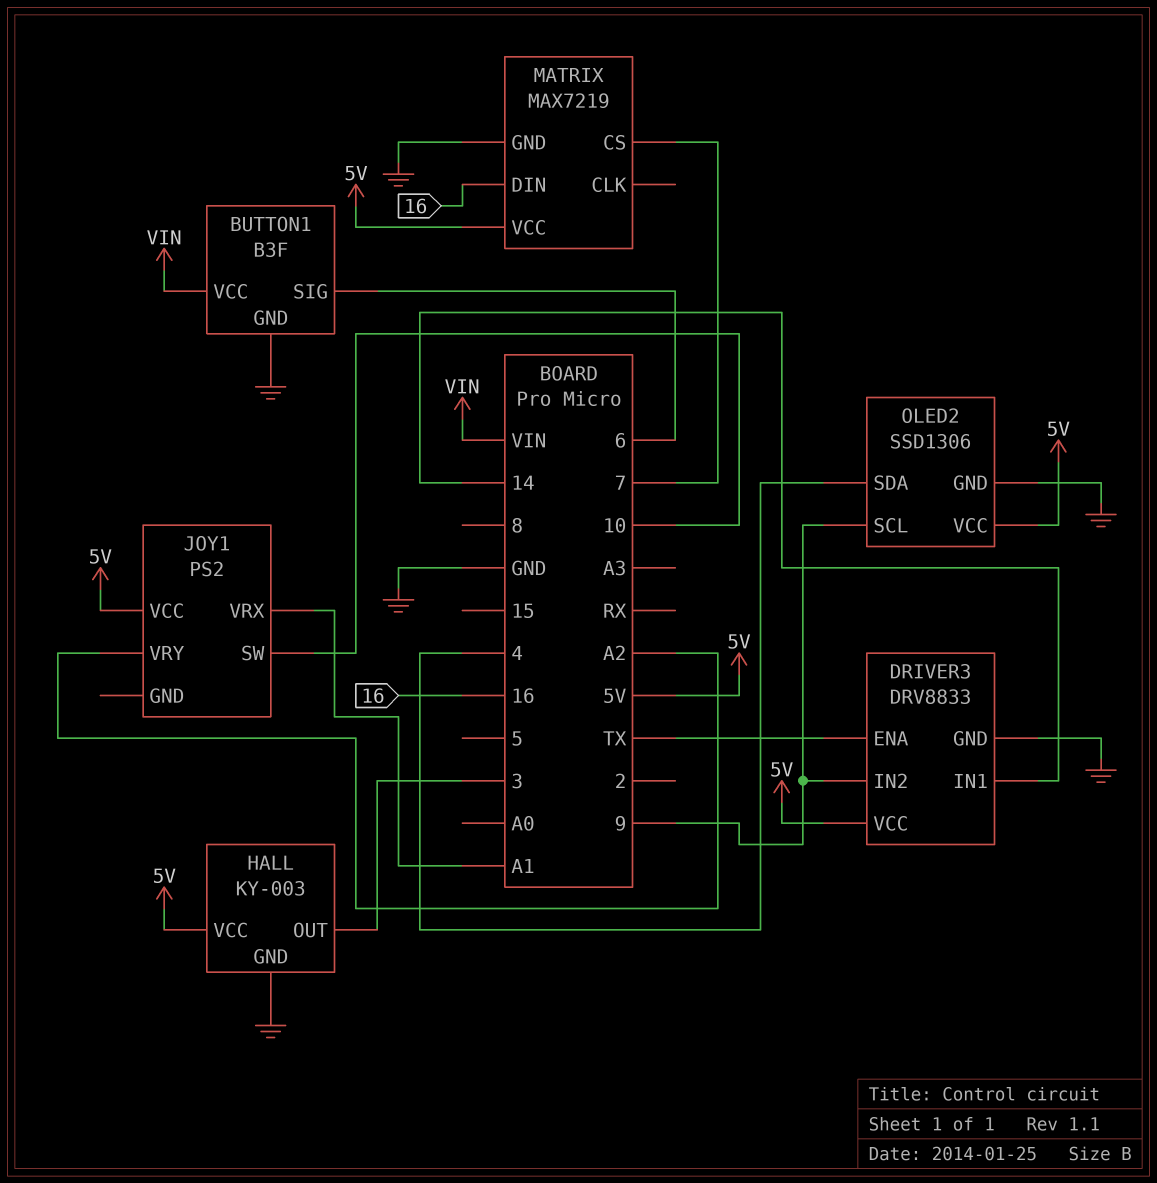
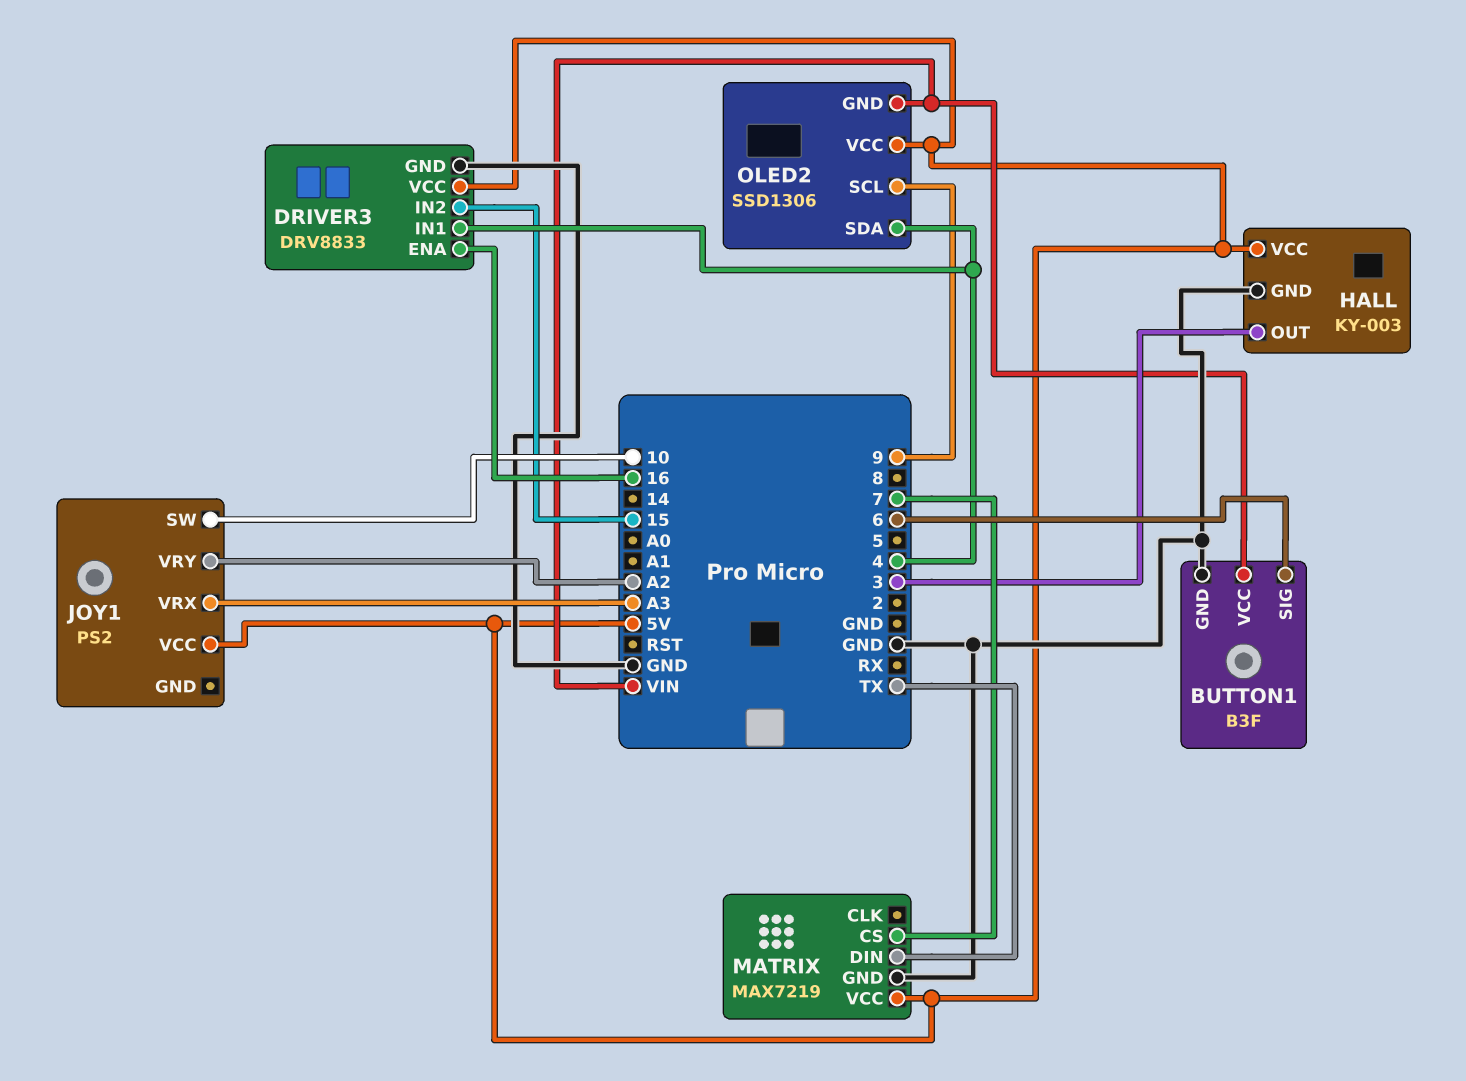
DRIVER3 pin ENA: TX -> 16
DRIVER3 pin IN1: 14 -> 4
DRIVER3 pin IN2: 9 -> 15
JOY1 pin VRX: A1 -> A3
MATRIX pin DIN: 16 -> TX
OLED2 pin GND: GND -> VIN

